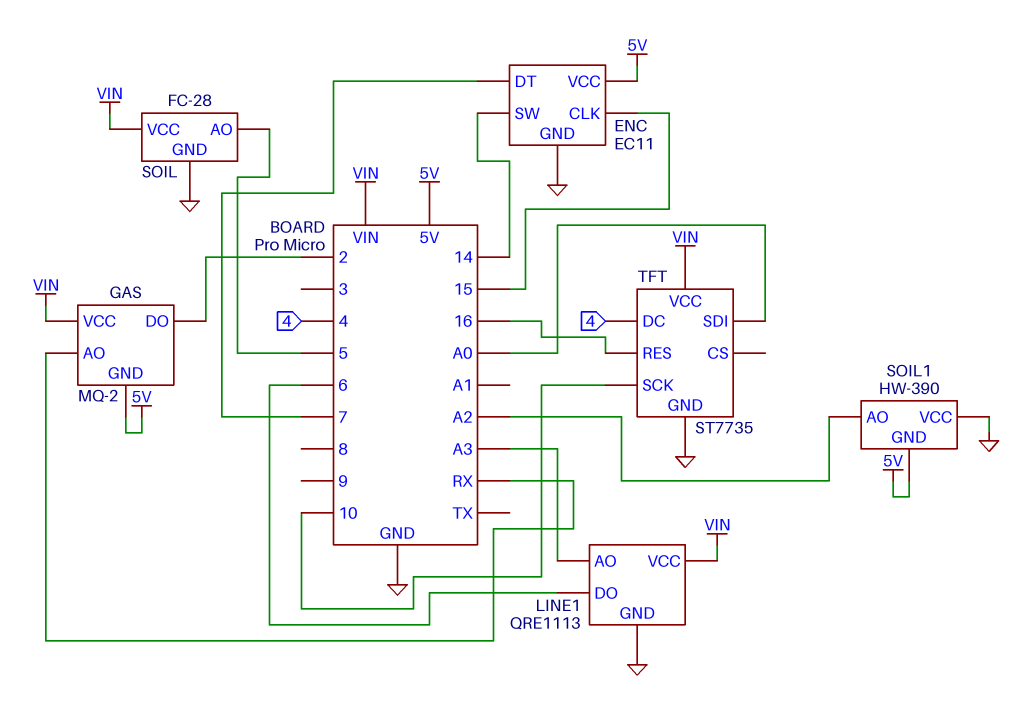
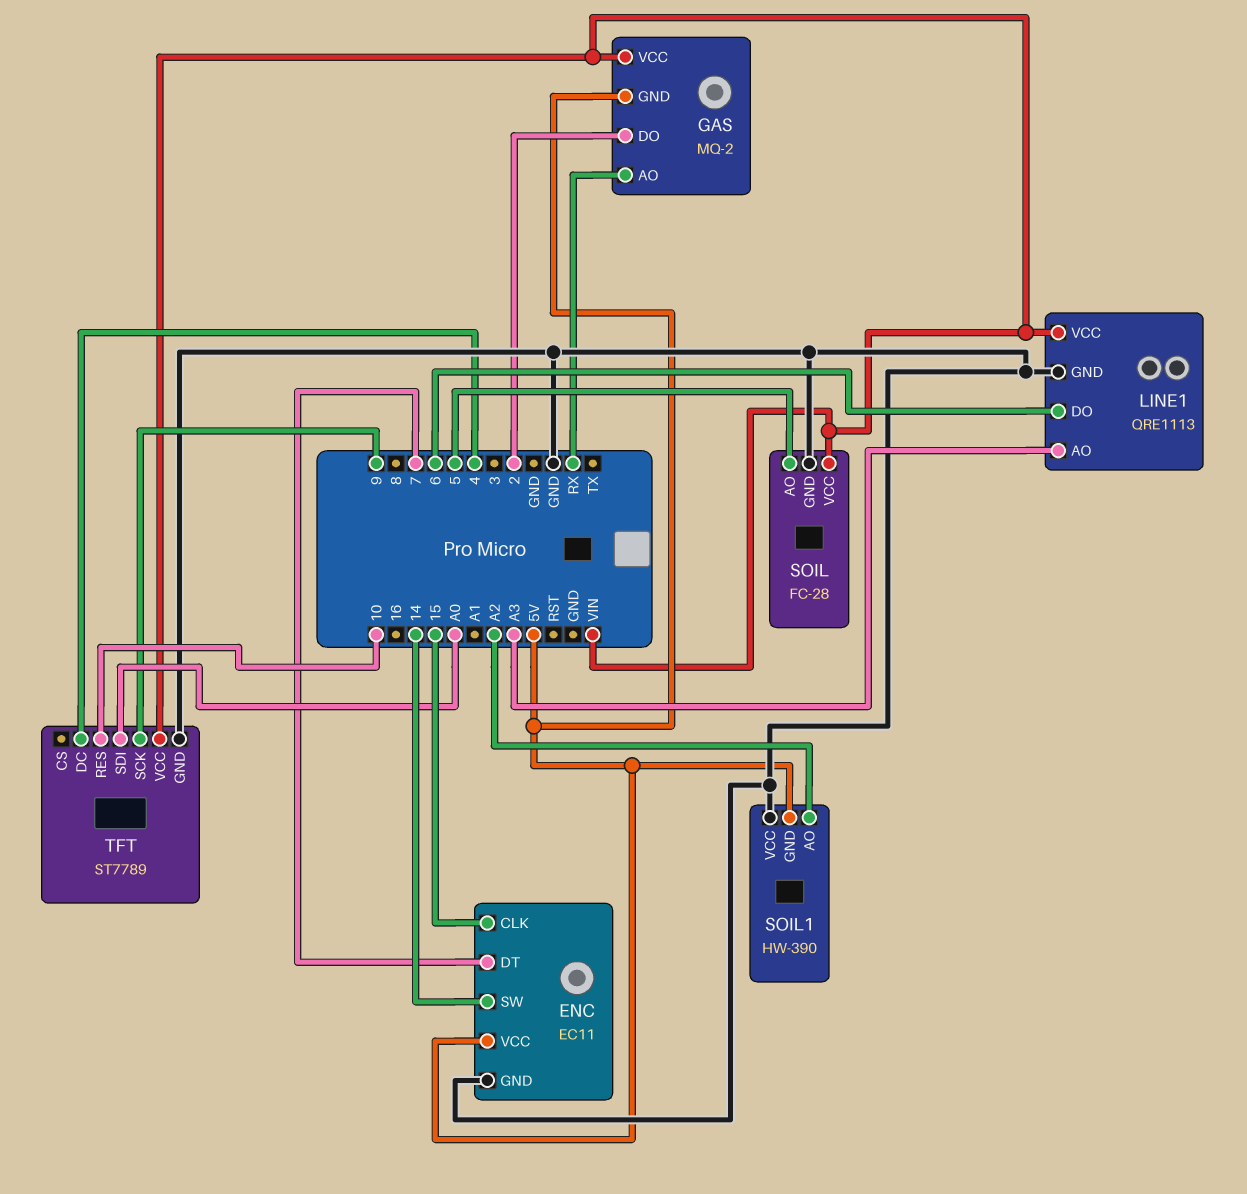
TFT: ST7735 -> ST7789
TFT pin RES: 16 -> 10
TFT pin SCK: 10 -> 9

